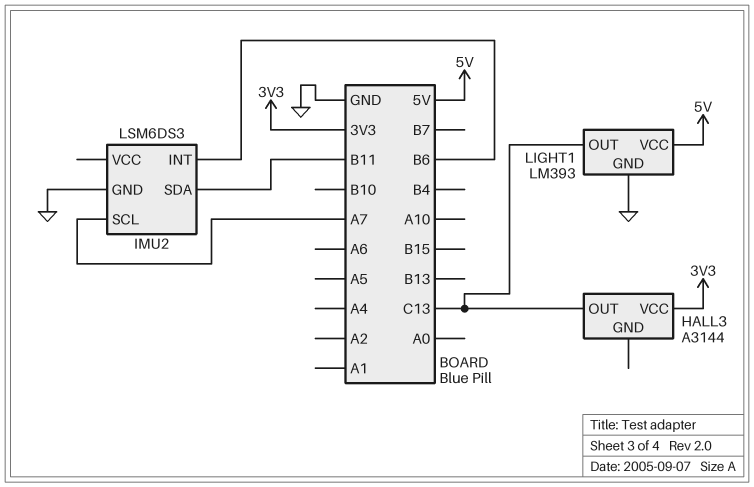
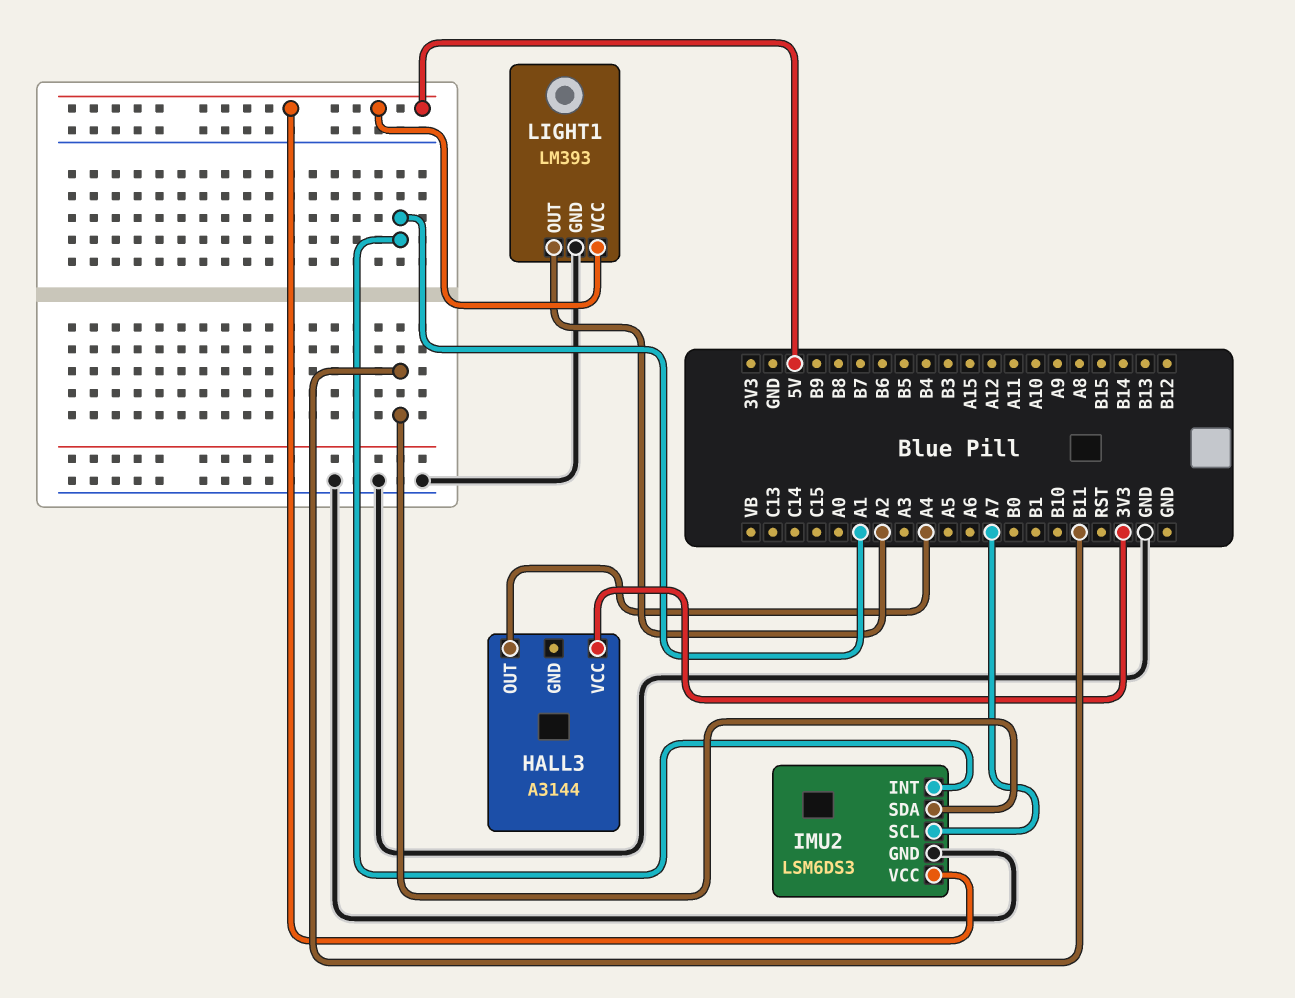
HALL3 pin OUT: C13 -> A4
IMU2 pin INT: B6 -> A1
IMU2 pin VCC: none -> 5V
LIGHT1 pin OUT: C13 -> A2

